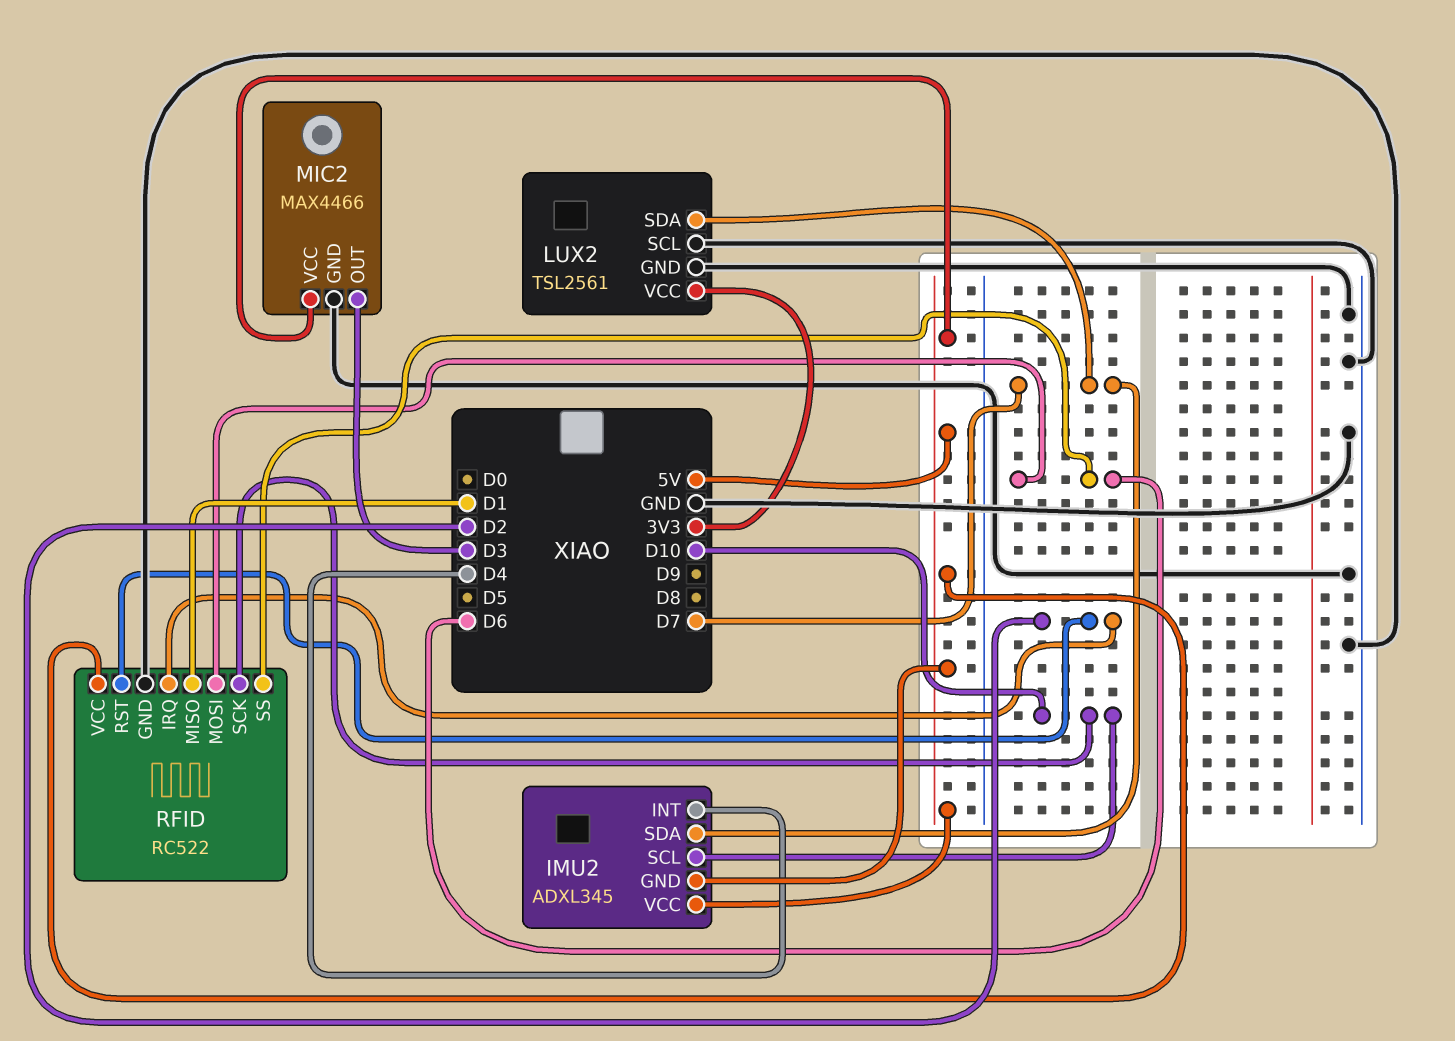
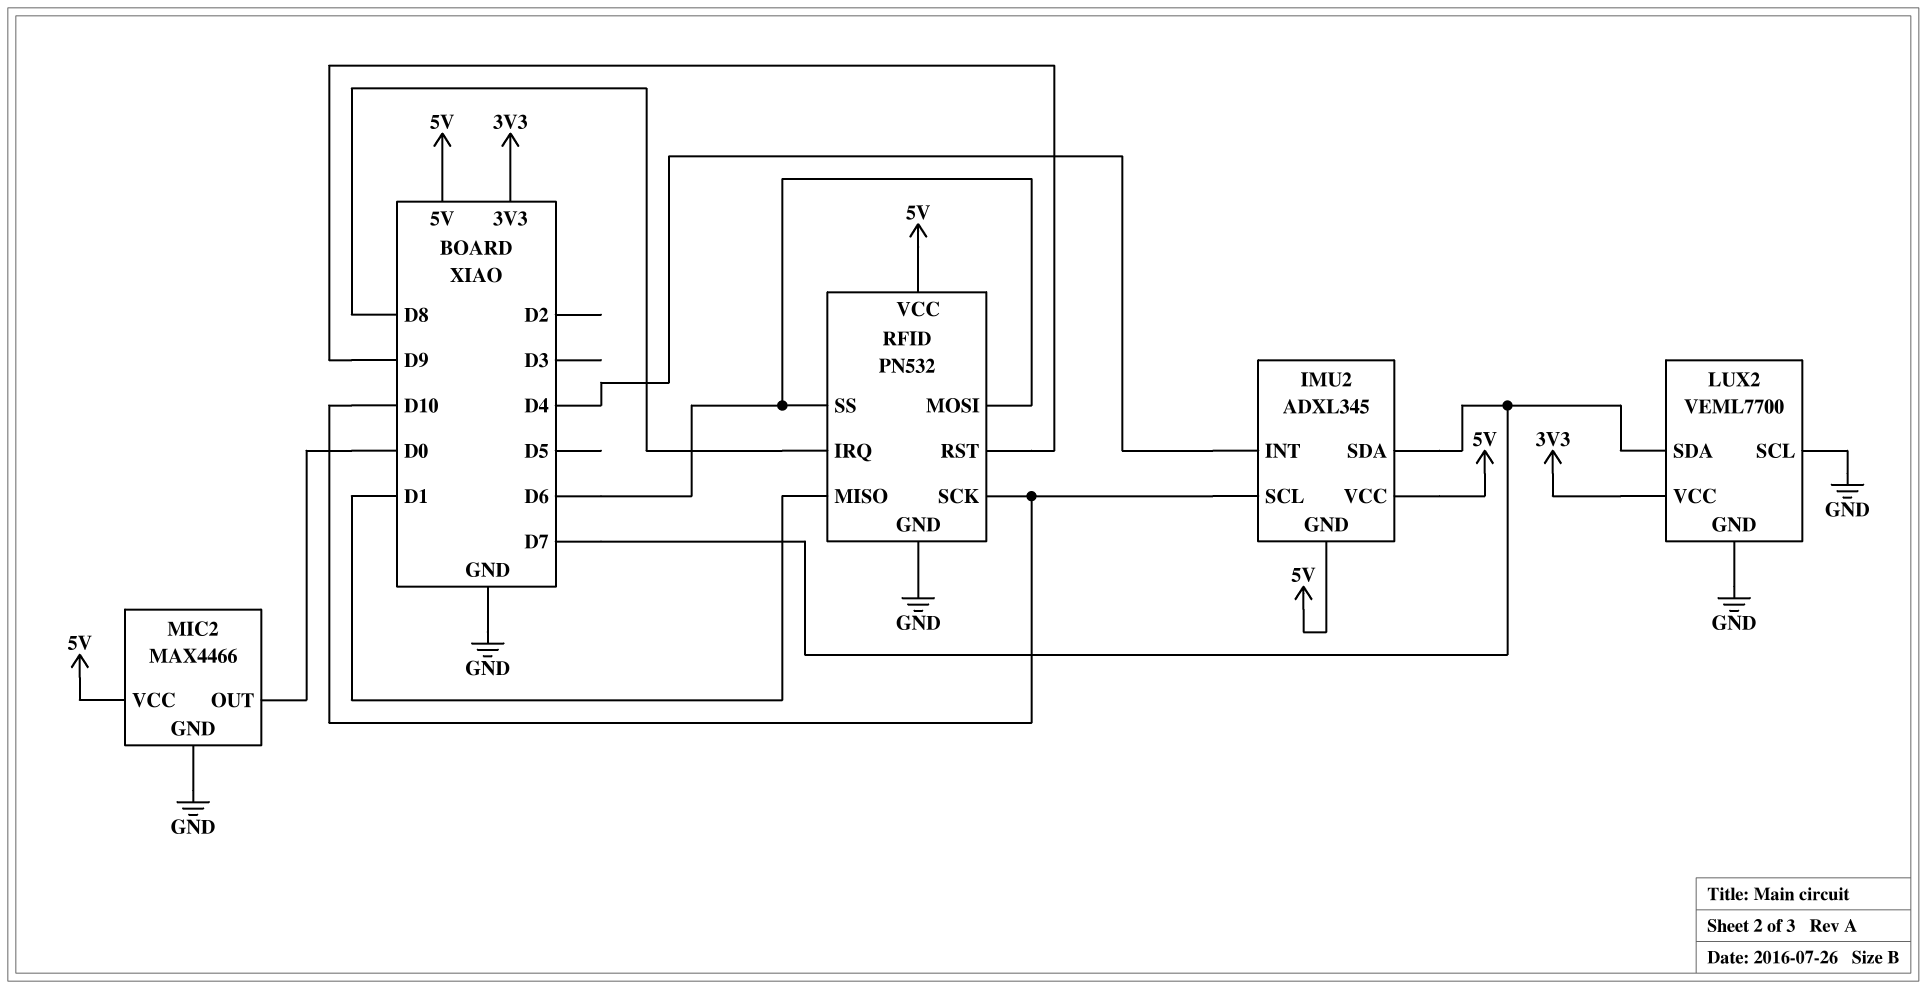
LUX2: TSL2561 -> VEML7700
MIC2 pin OUT: D3 -> D0
RFID: RC522 -> PN532
RFID pin IRQ: D2 -> D8
RFID pin RST: D2 -> D9

